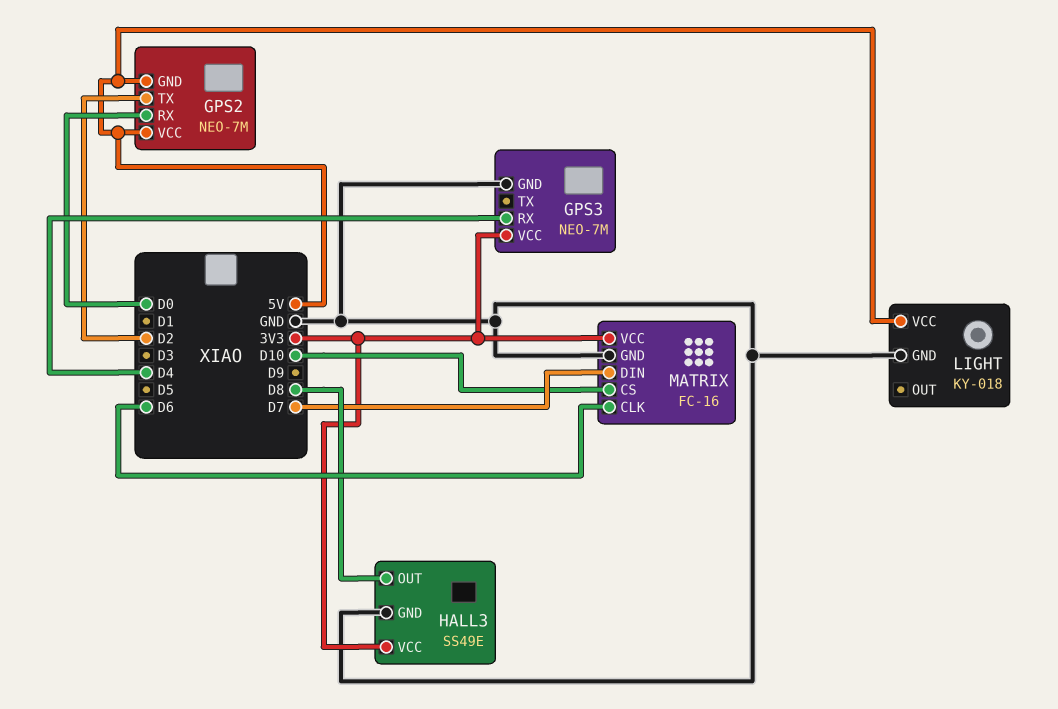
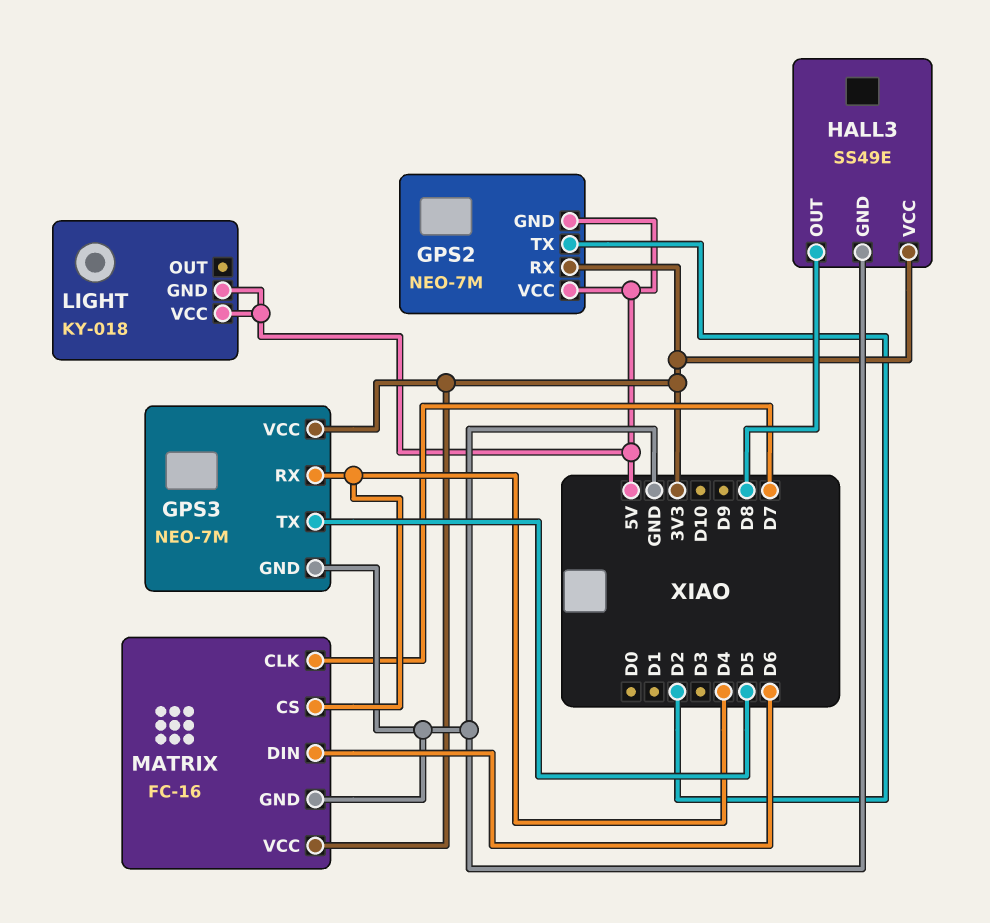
GPS2 pin RX: D0 -> 3V3
GPS3 pin TX: none -> D5
LIGHT pin GND: GND -> 5V
MATRIX pin CLK: D6 -> D7
MATRIX pin CS: D10 -> D4
MATRIX pin DIN: D7 -> D6

